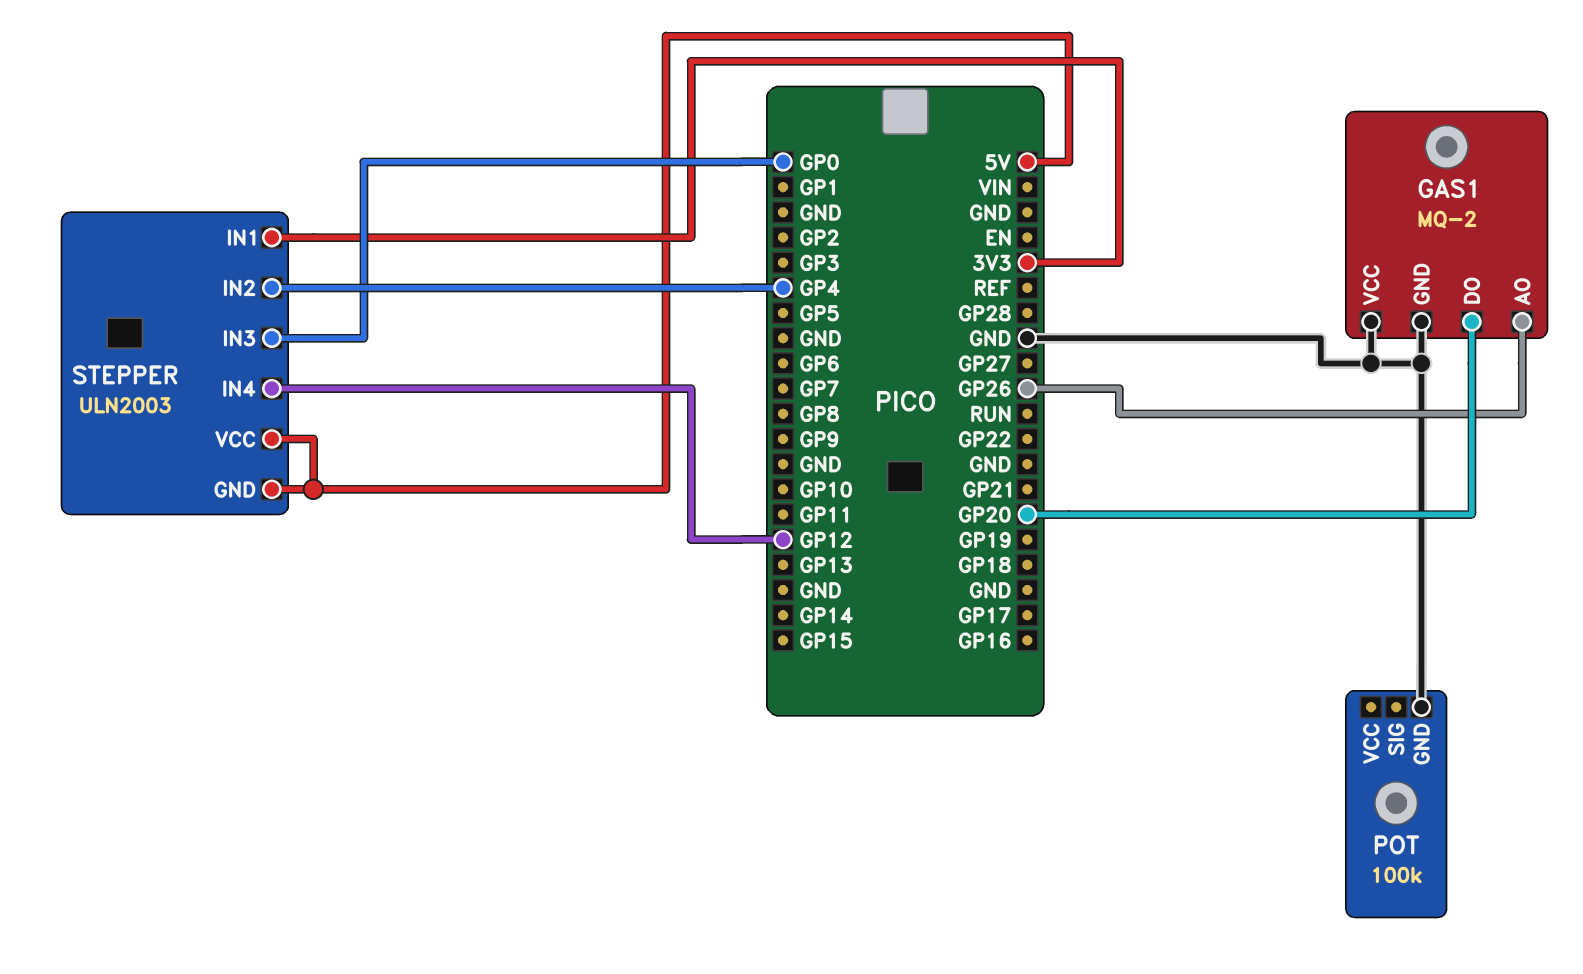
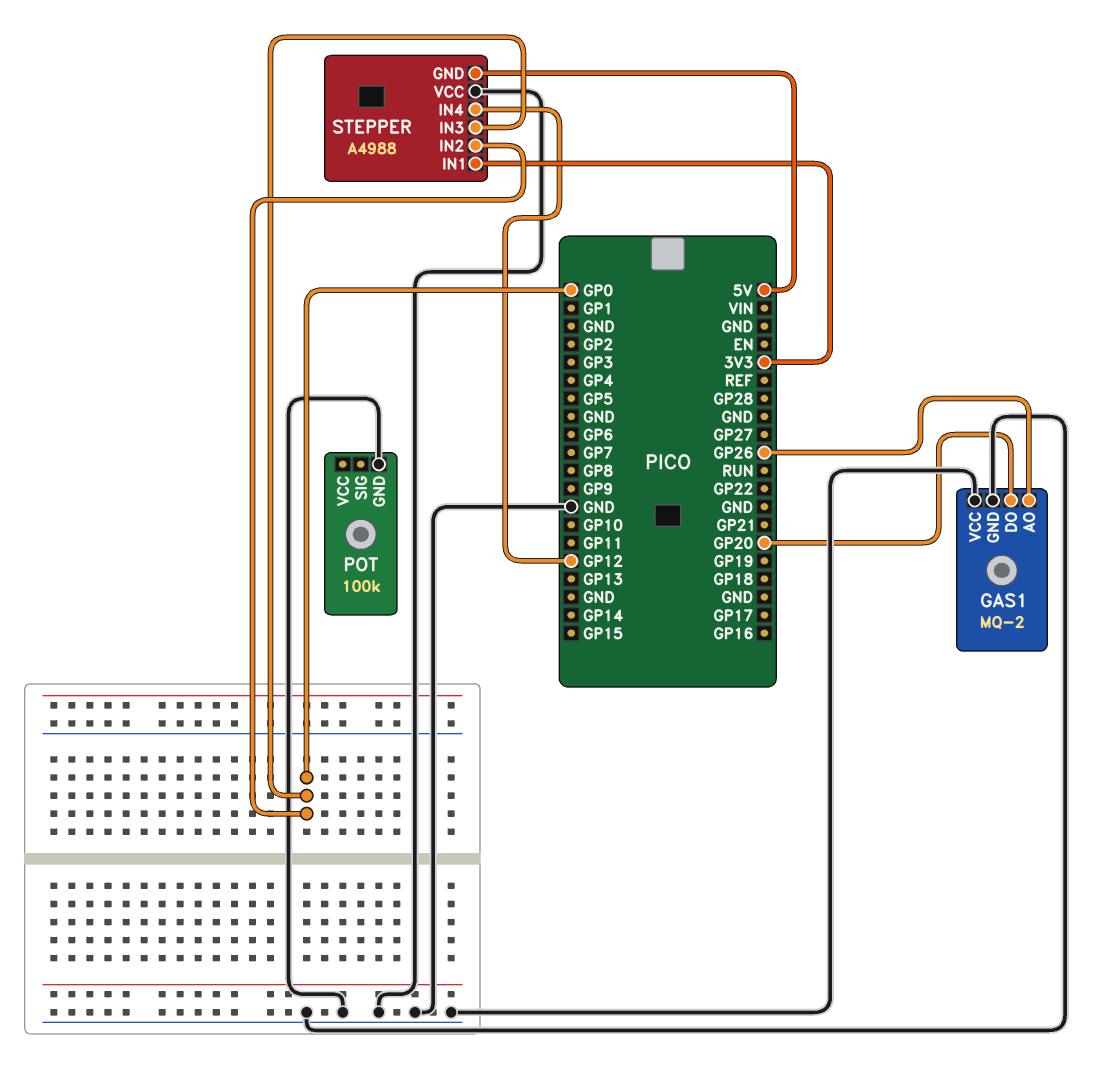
STEPPER: ULN2003 -> A4988
STEPPER pin IN2: GP4 -> GP0
STEPPER pin VCC: 5V -> GND

